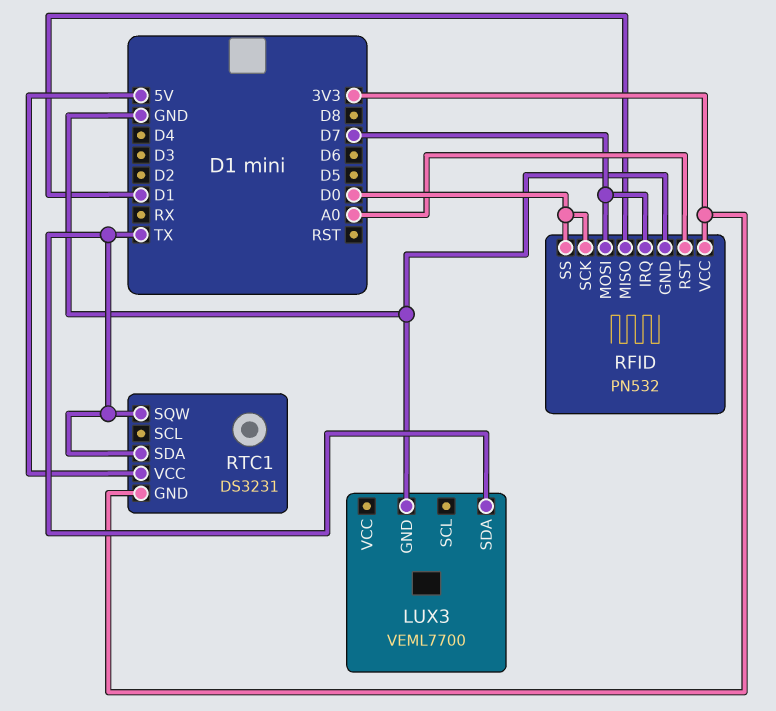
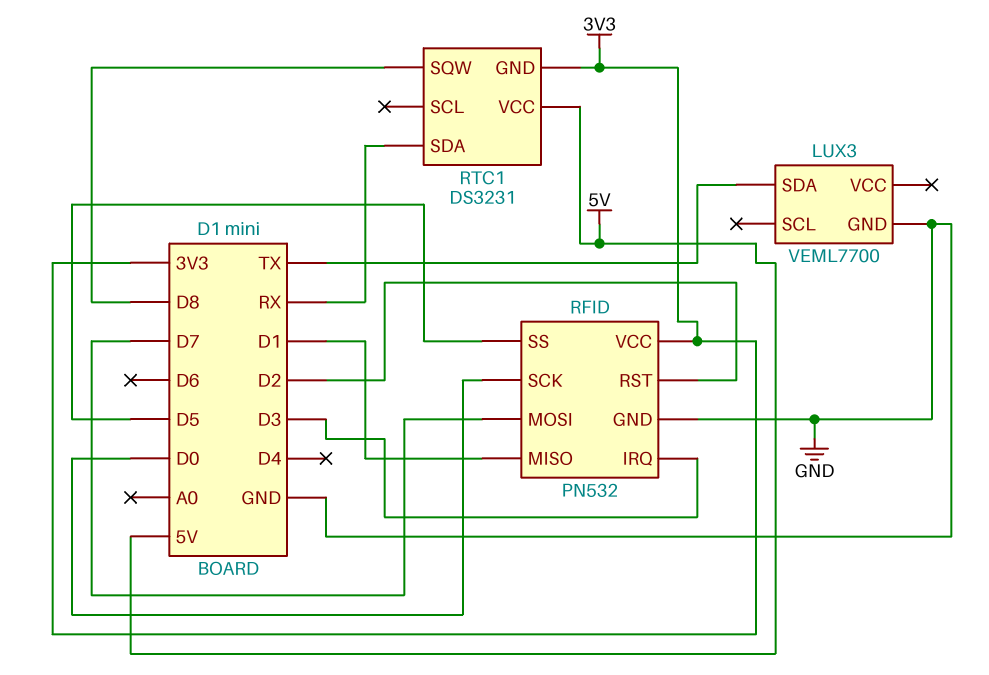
RFID pin IRQ: D7 -> D3
RFID pin RST: A0 -> D2
RFID pin SS: D0 -> D5
RTC1 pin SDA: TX -> RX
RTC1 pin SQW: TX -> D8

